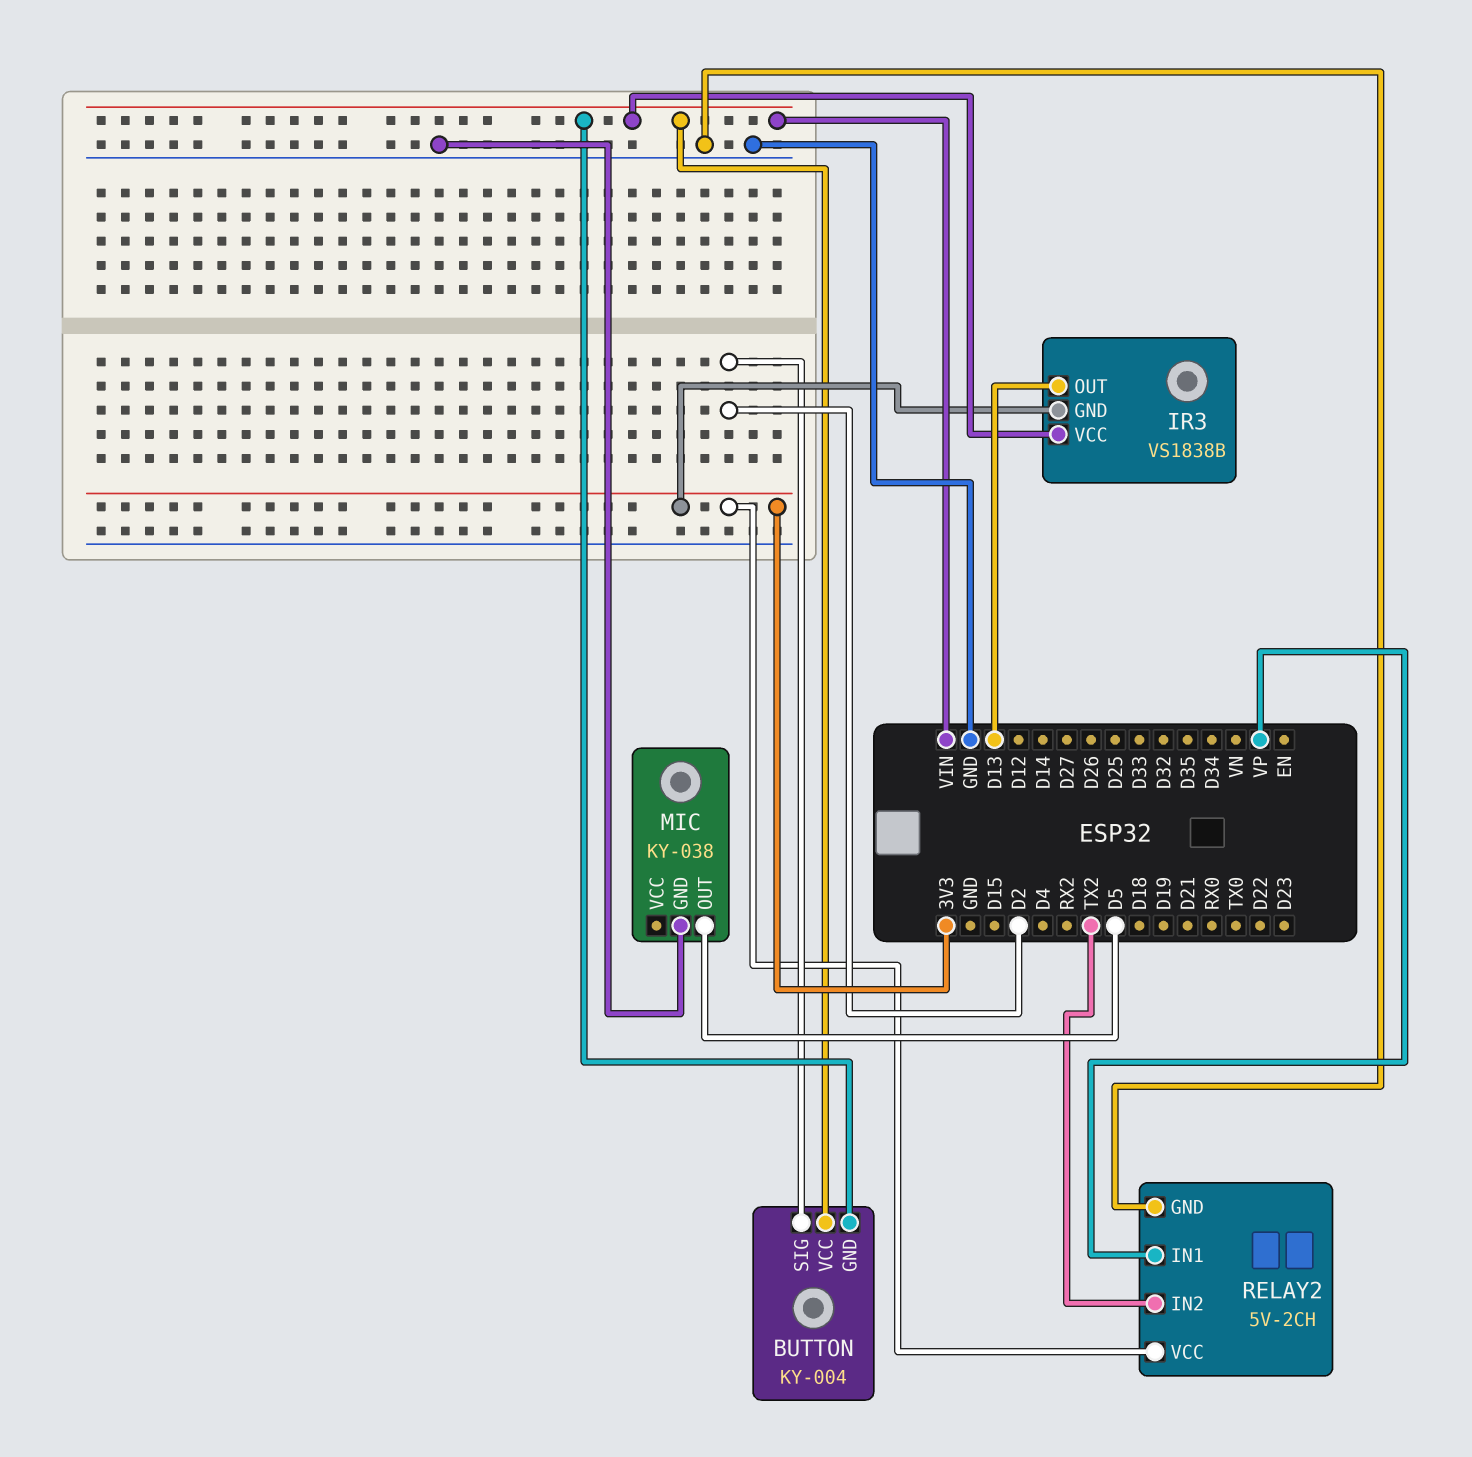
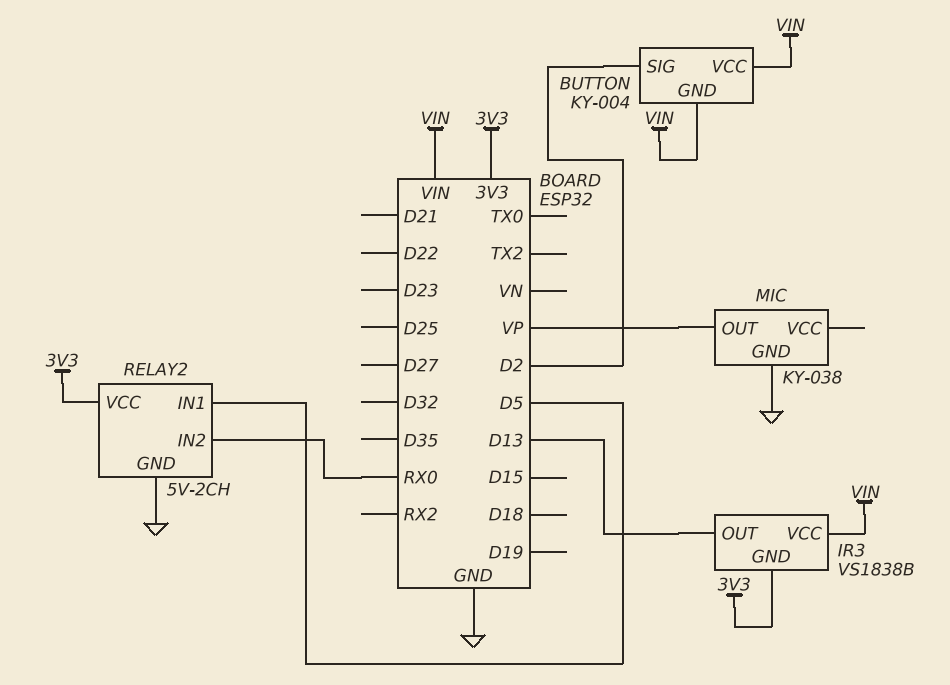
MIC pin OUT: D5 -> VP
RELAY2 pin IN1: VP -> D5
RELAY2 pin IN2: TX2 -> RX0

